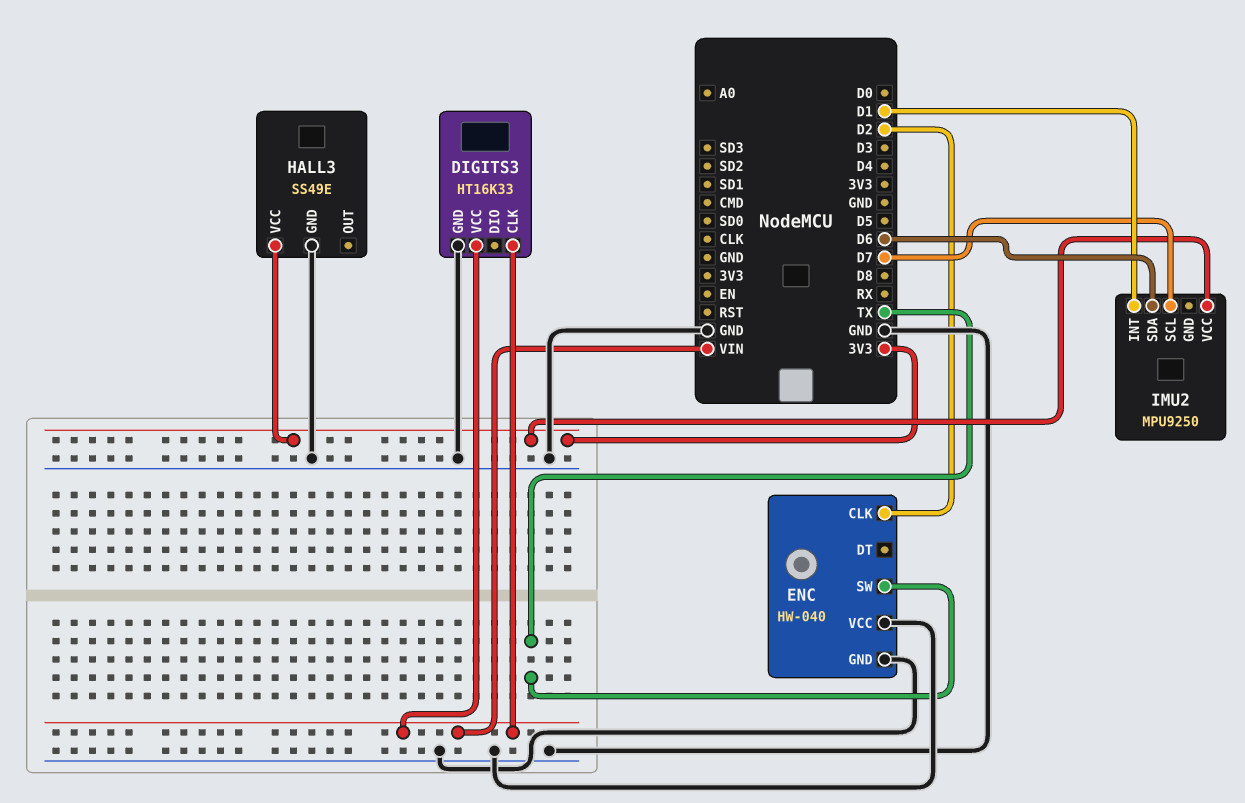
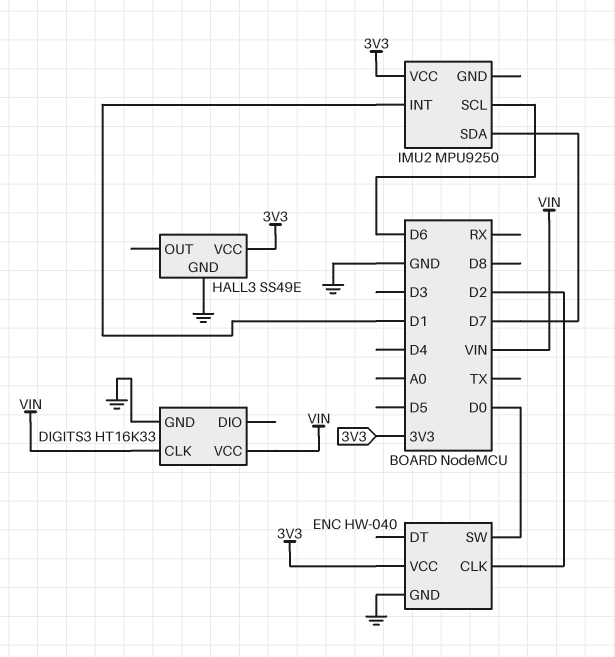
ENC pin SW: TX -> D0
ENC pin VCC: GND -> 3V3
IMU2 pin SCL: D7 -> D6
IMU2 pin SDA: D6 -> D7

